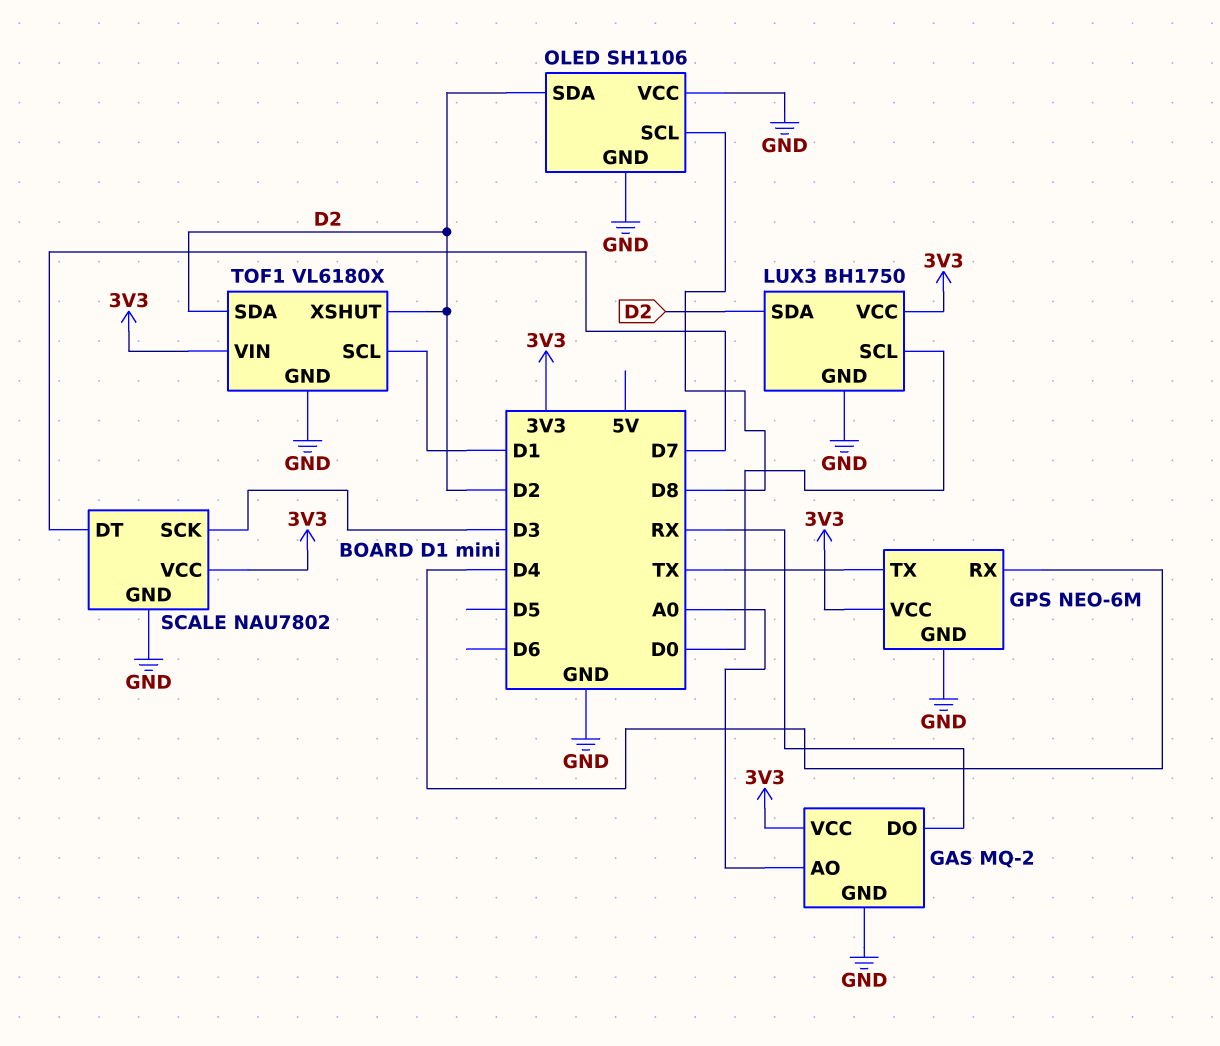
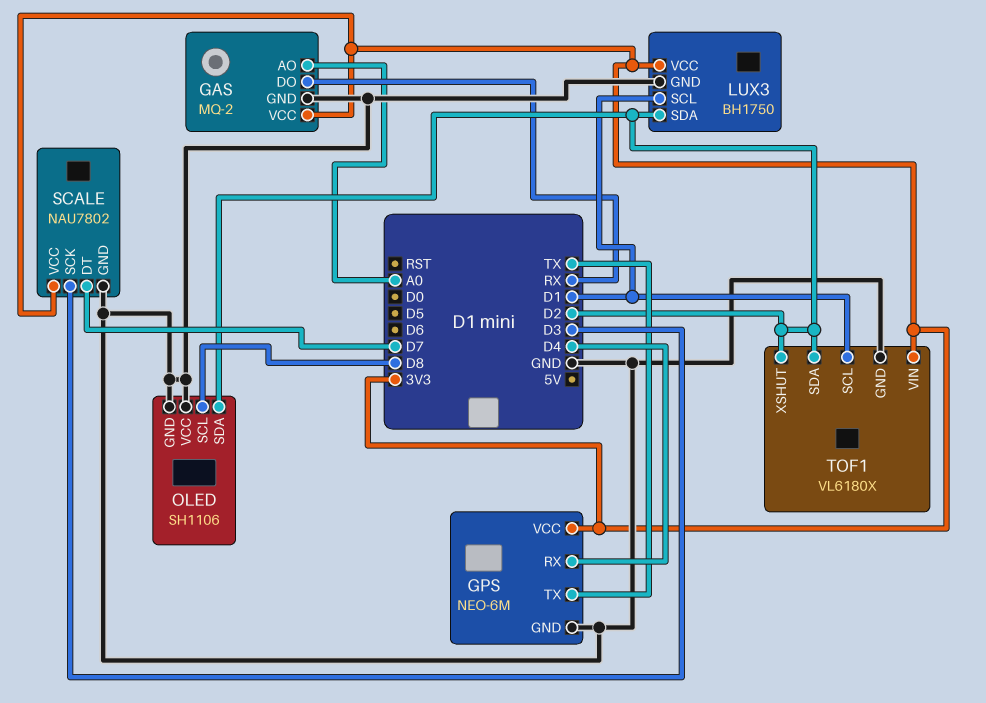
LUX3 pin SCL: D0 -> D1

